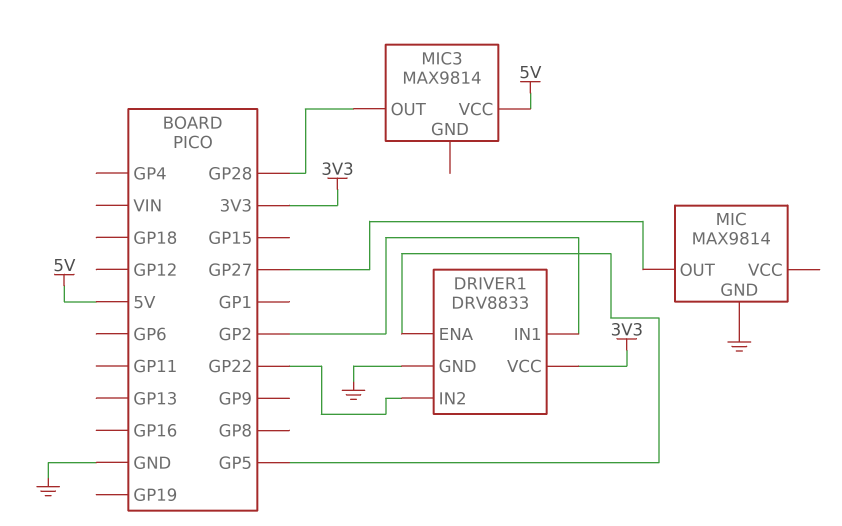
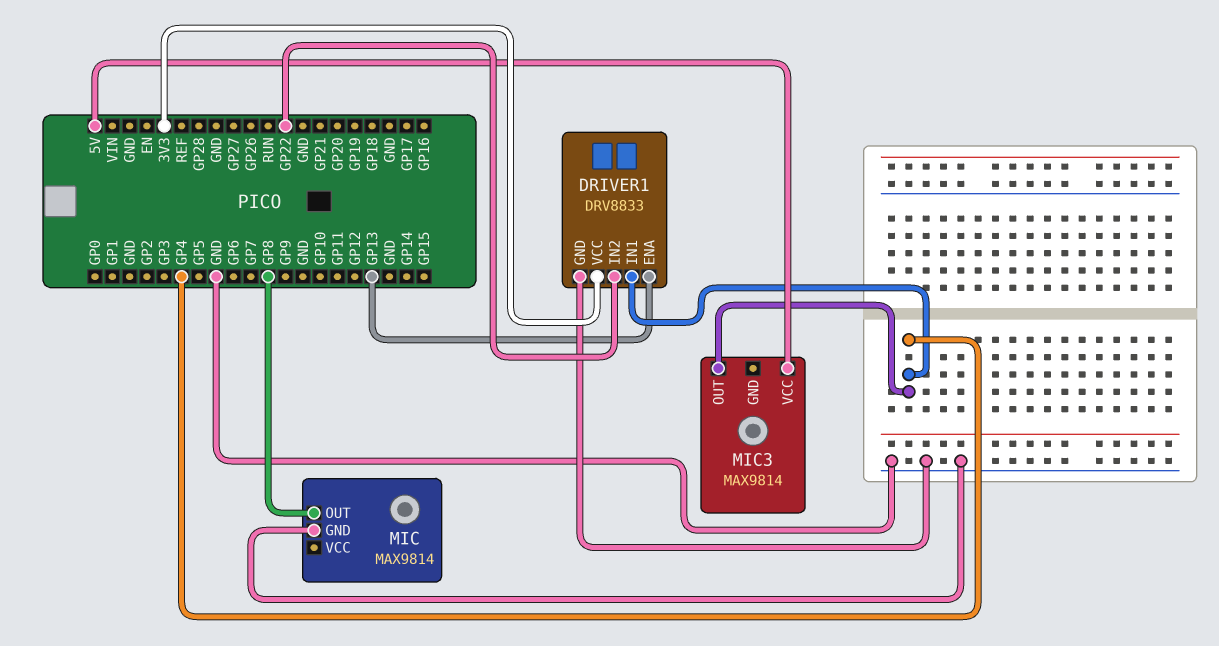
DRIVER1 pin ENA: GP5 -> GP13
DRIVER1 pin IN1: GP2 -> GP4
MIC pin OUT: GP27 -> GP8
MIC3 pin OUT: GP28 -> GP4

